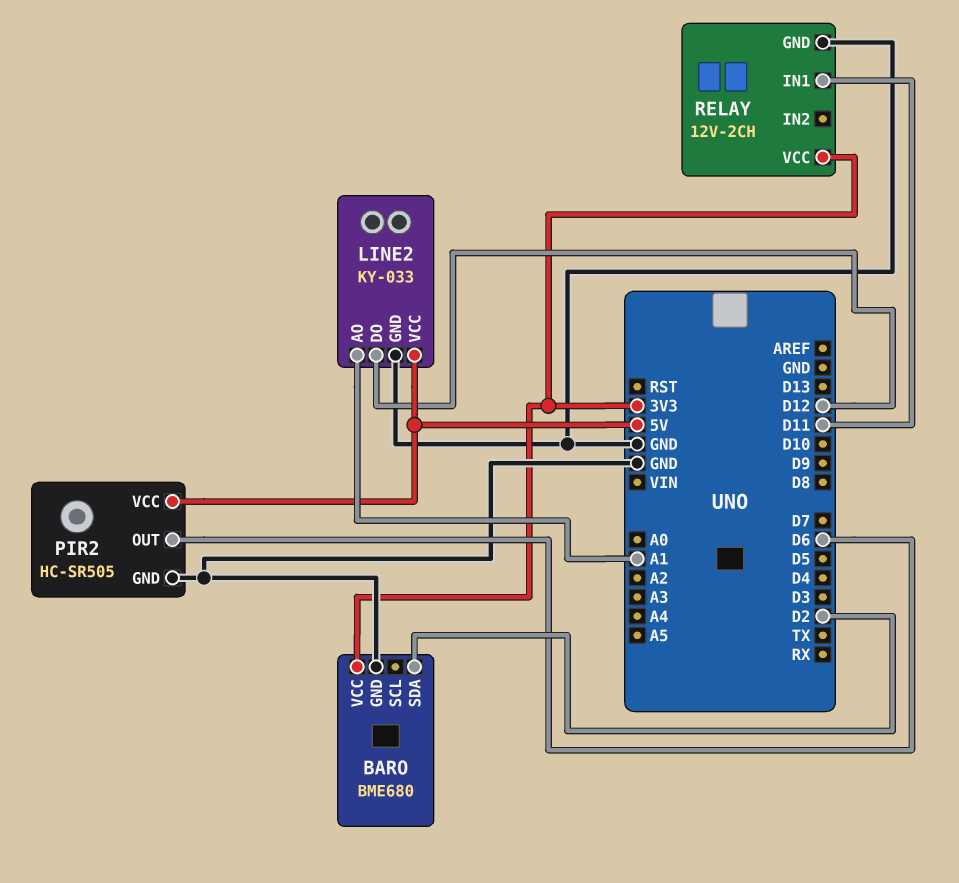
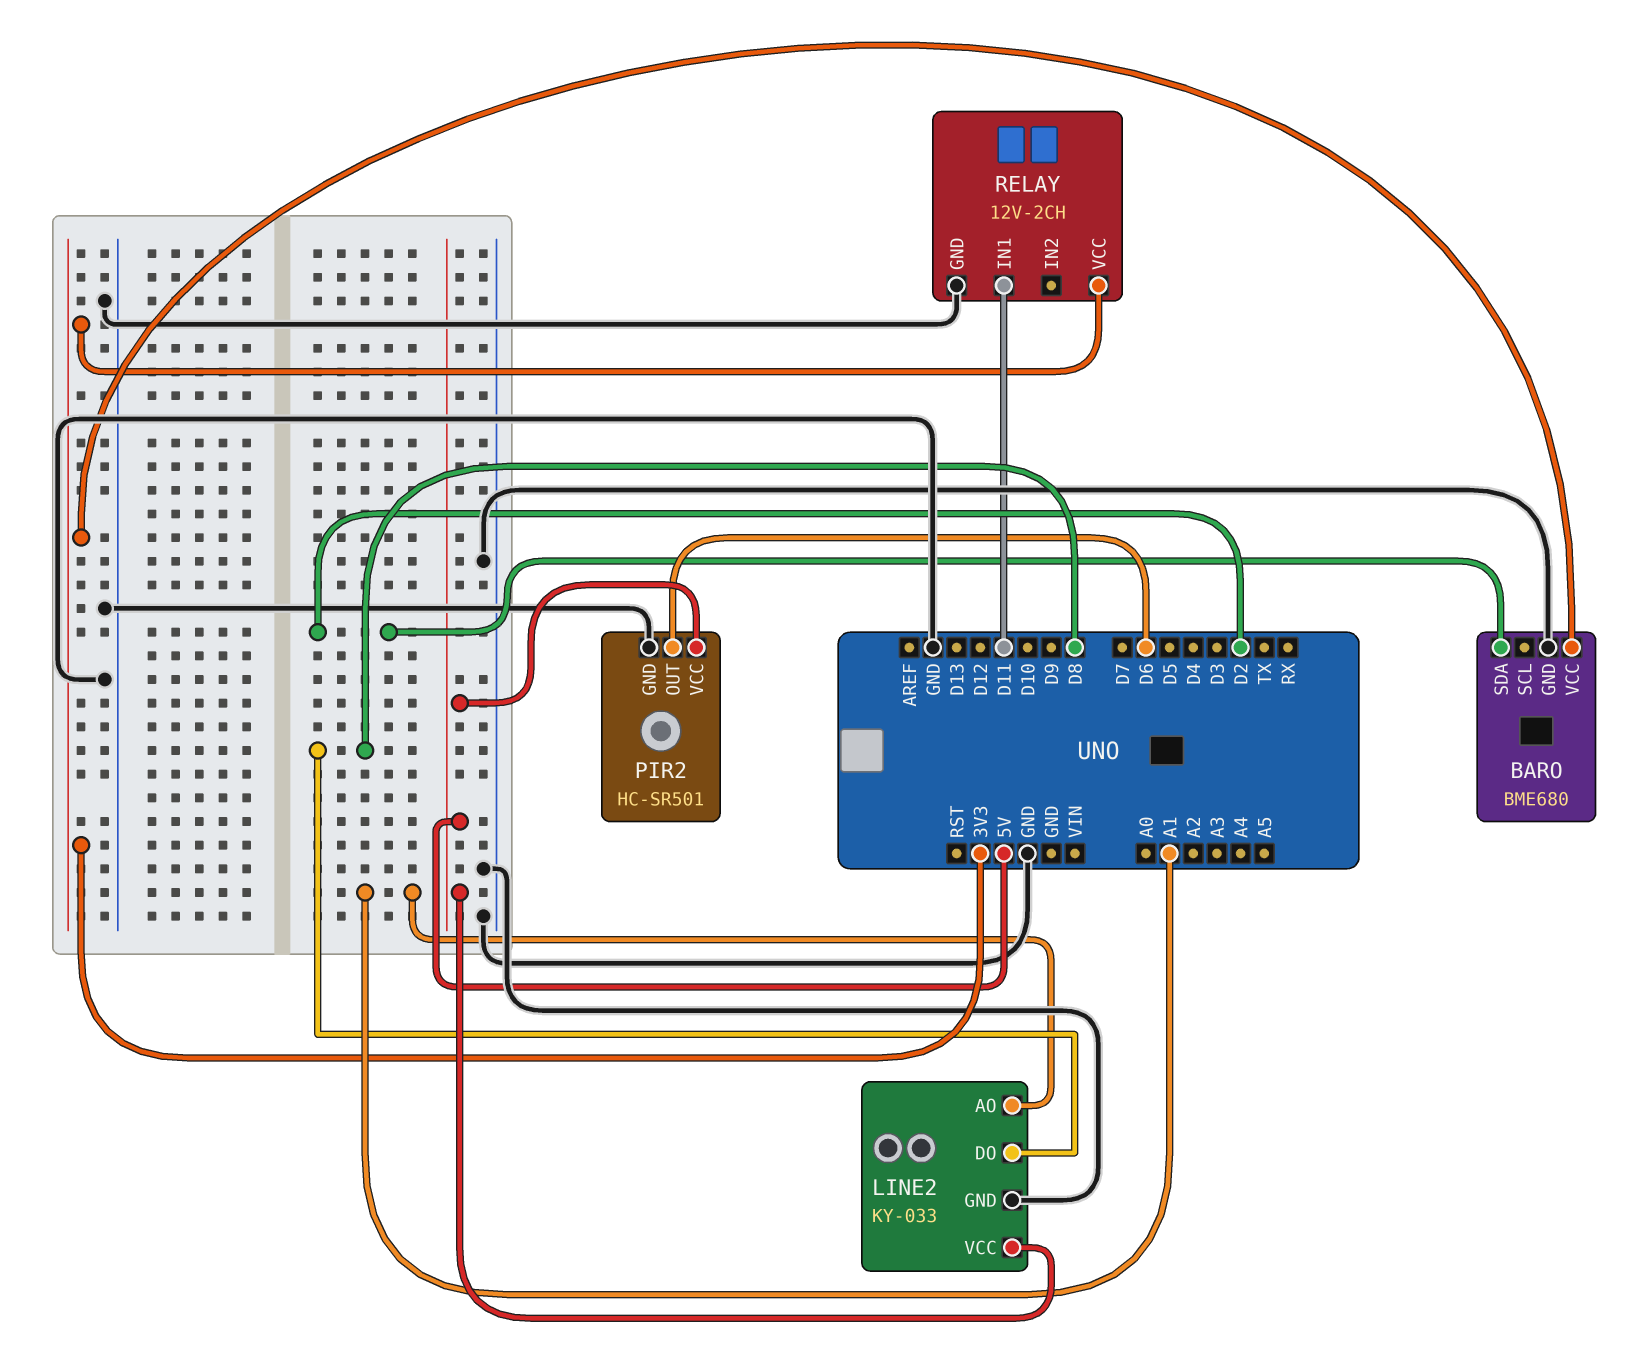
LINE2 pin DO: D12 -> D8
PIR2: HC-SR505 -> HC-SR501

